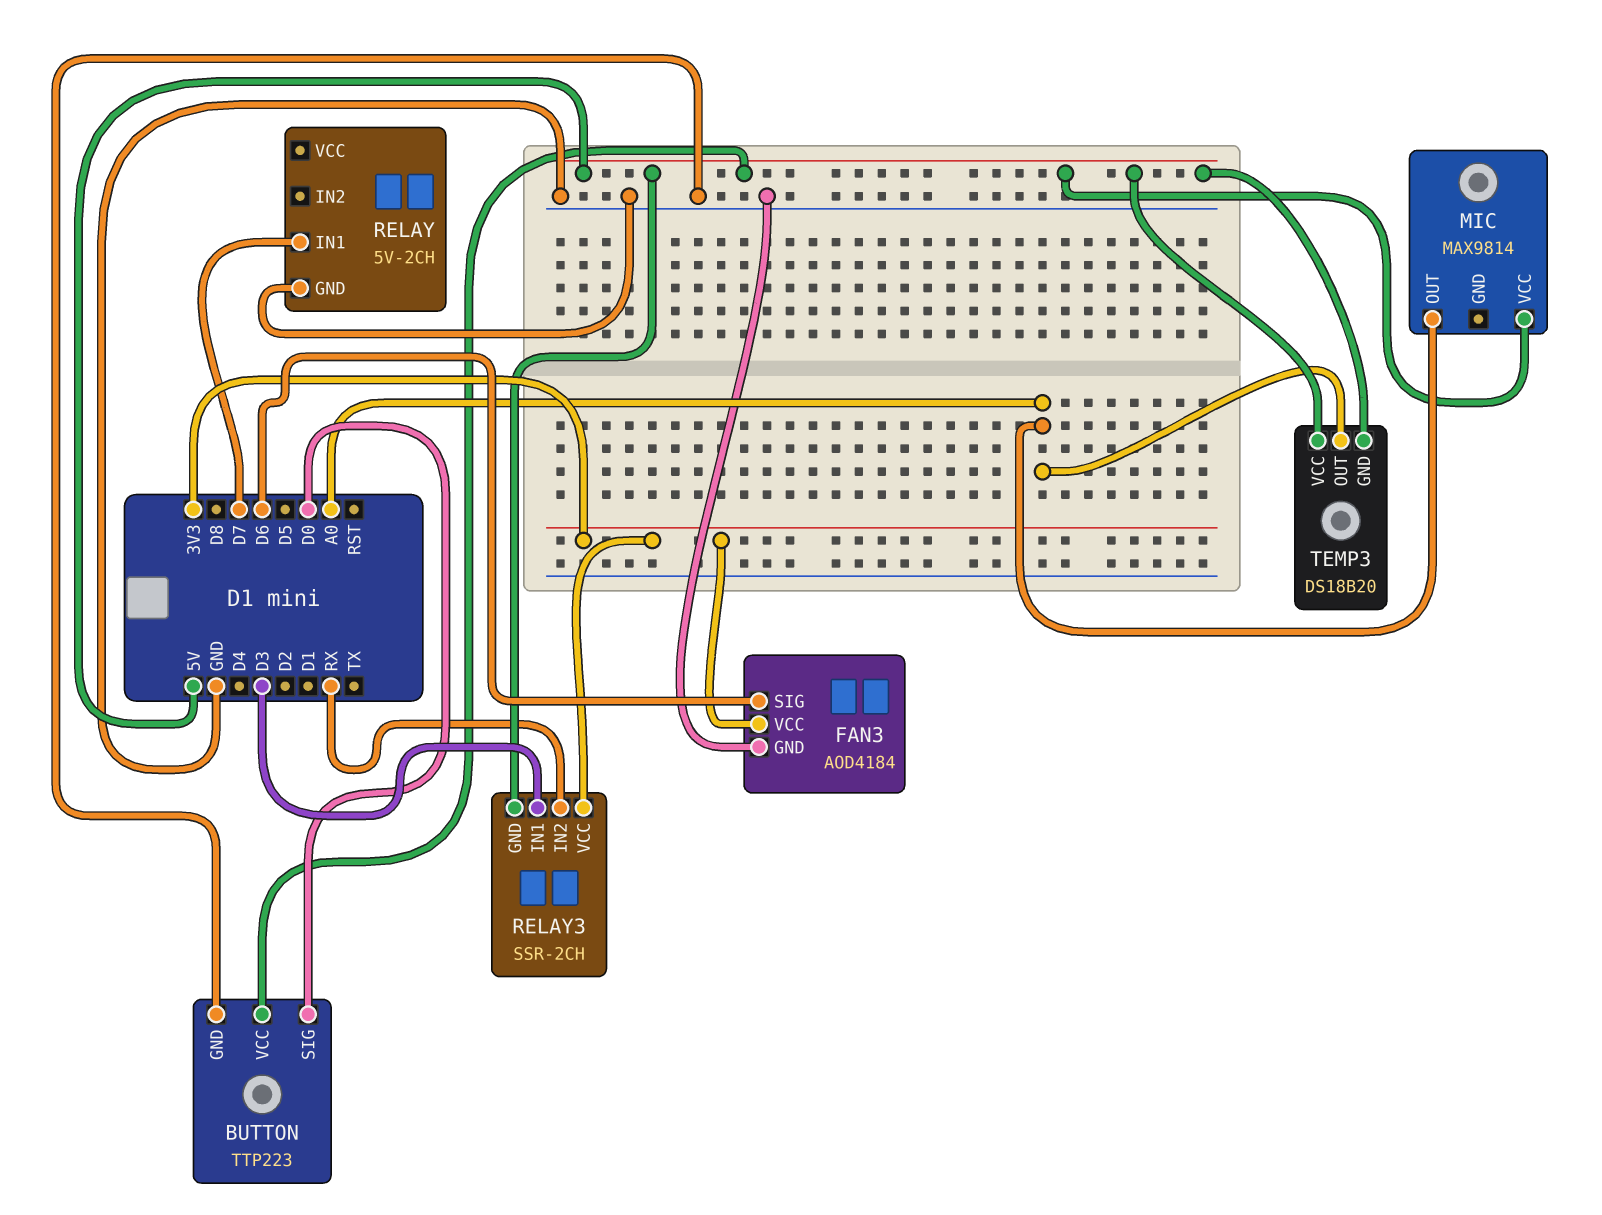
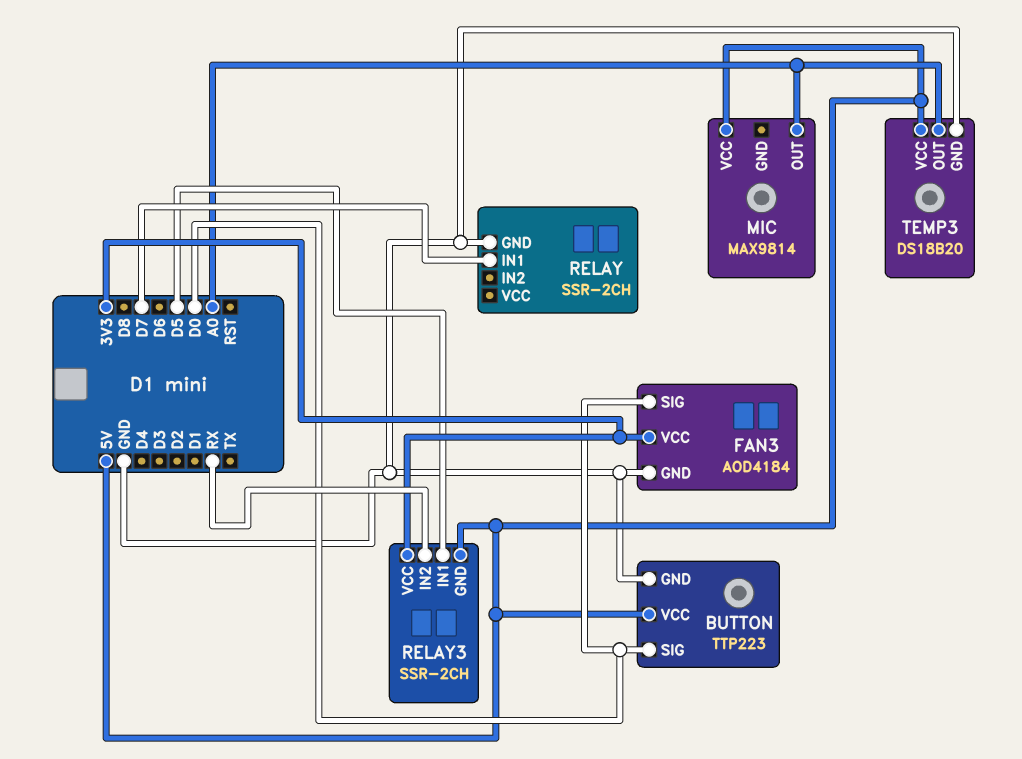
FAN3 pin SIG: D6 -> D0
RELAY: 5V-2CH -> SSR-2CH
RELAY3 pin IN1: D3 -> D5
TEMP3 pin GND: 5V -> GND

